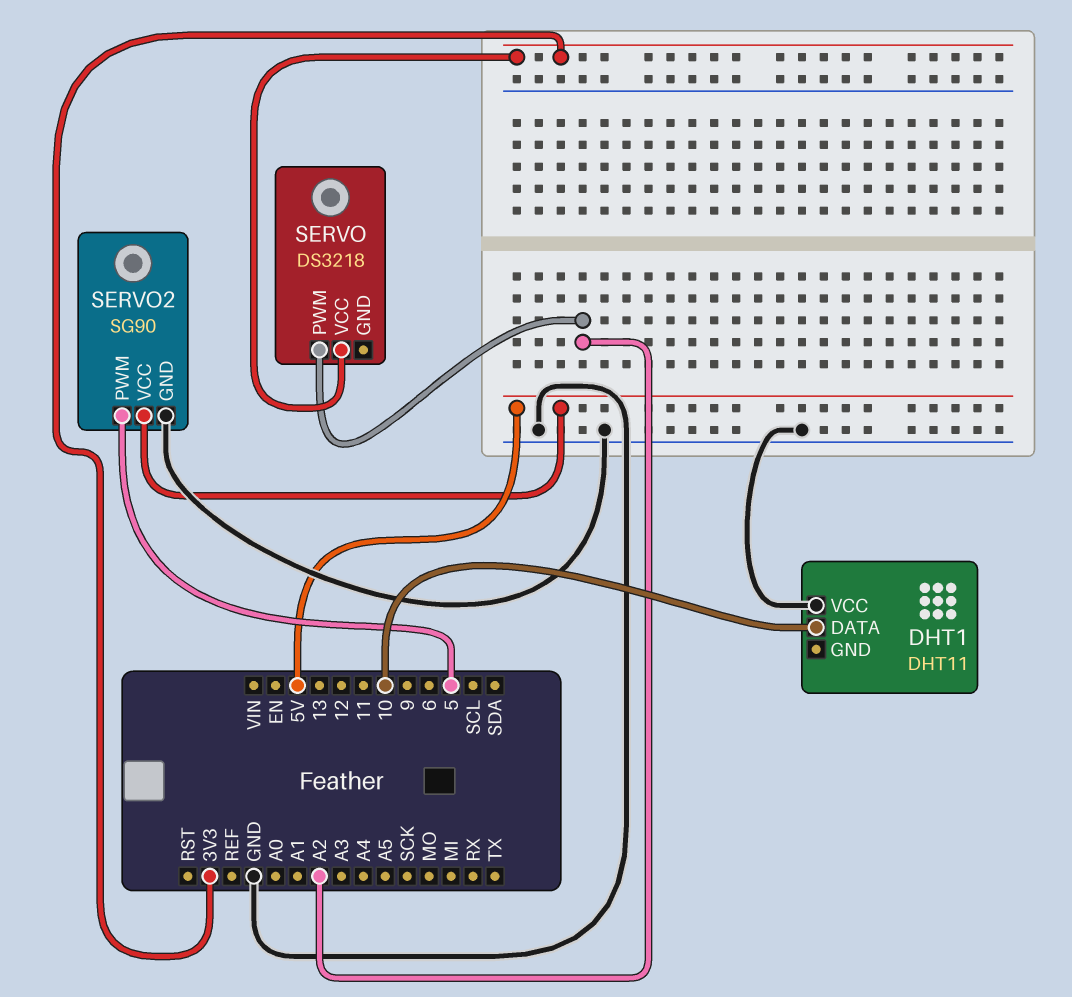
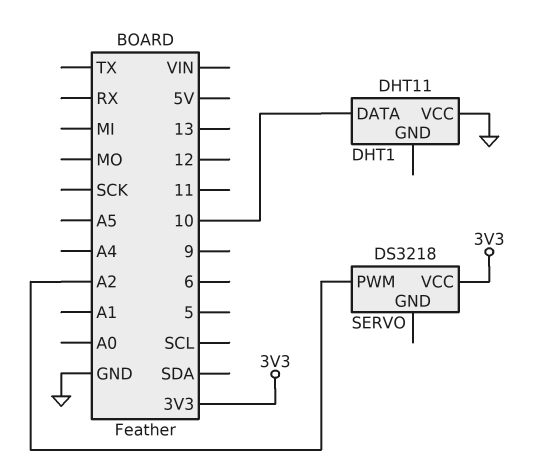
SERVO2: SG90 -> none
SERVO2 pin GND: GND -> none
SERVO2 pin PWM: 5 -> none
SERVO2 pin VCC: 5V -> none

